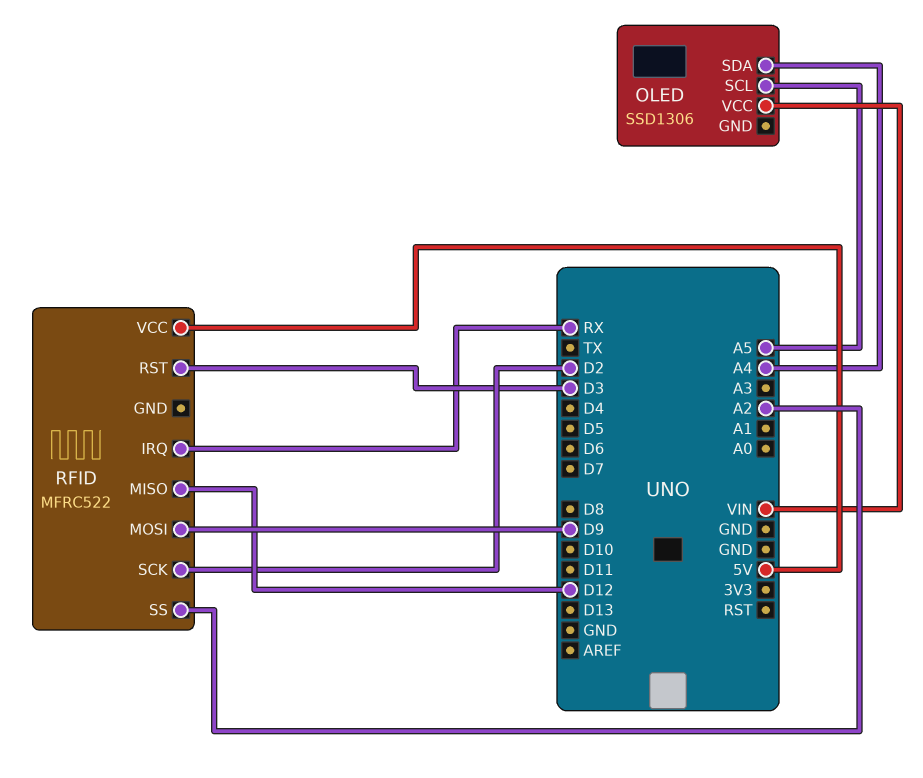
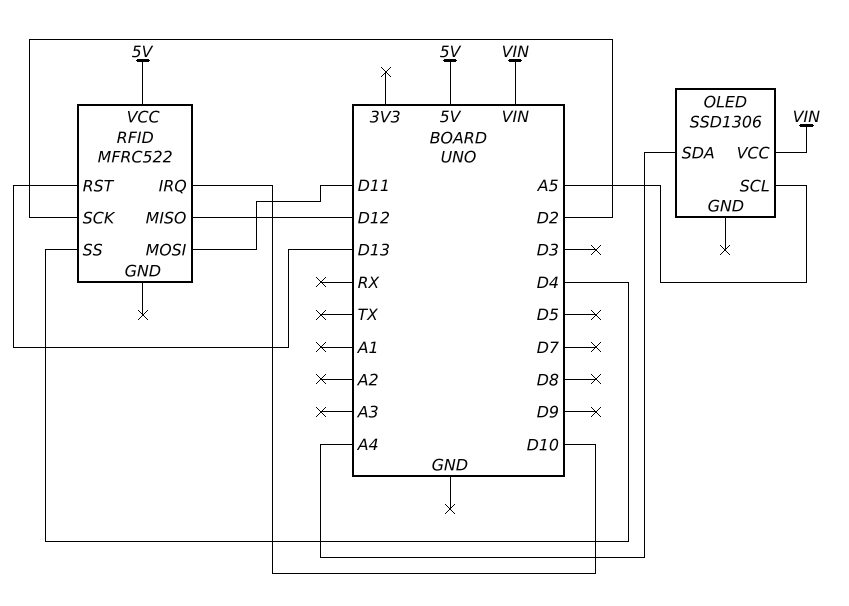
RFID pin IRQ: RX -> D10
RFID pin MOSI: D9 -> D11
RFID pin RST: D3 -> D13
RFID pin SS: A2 -> D4

